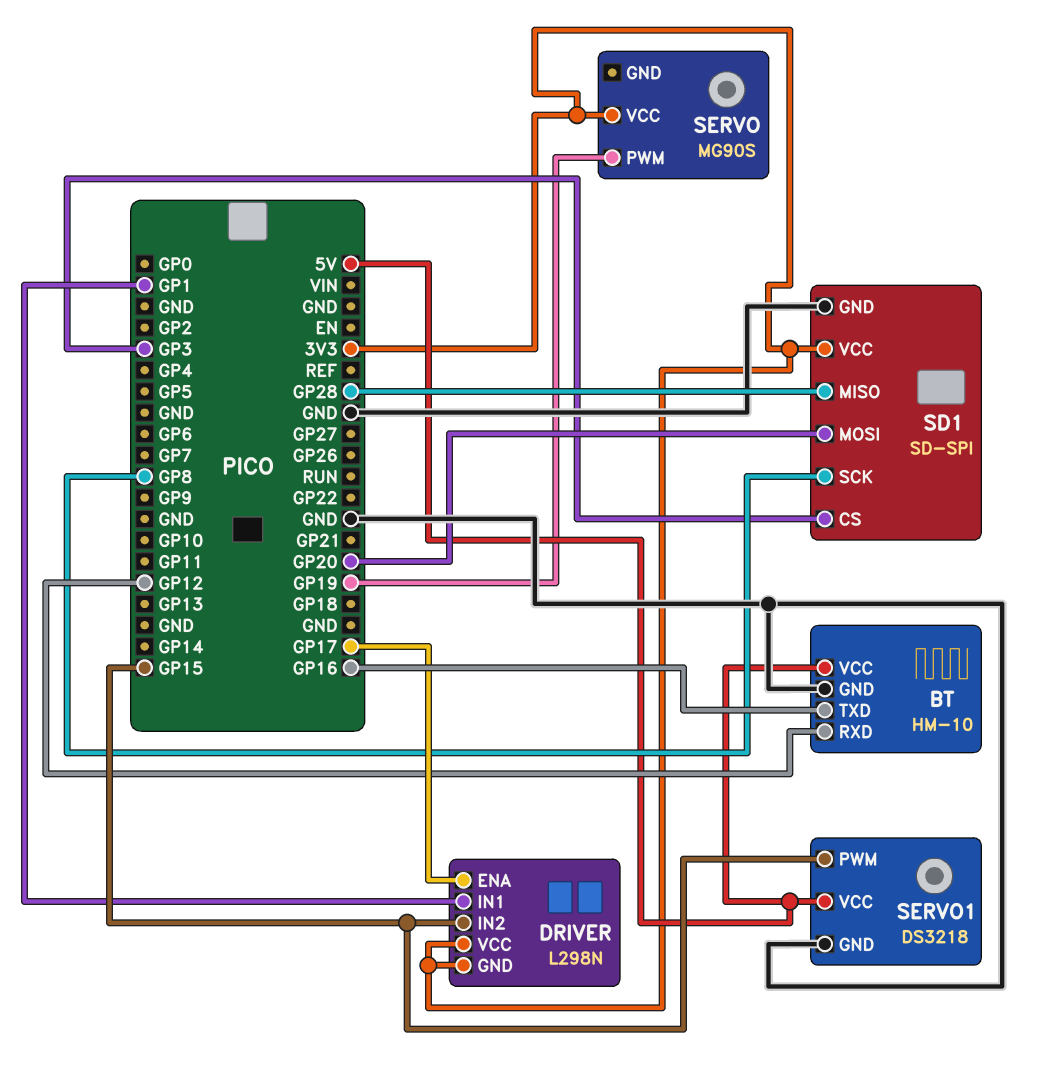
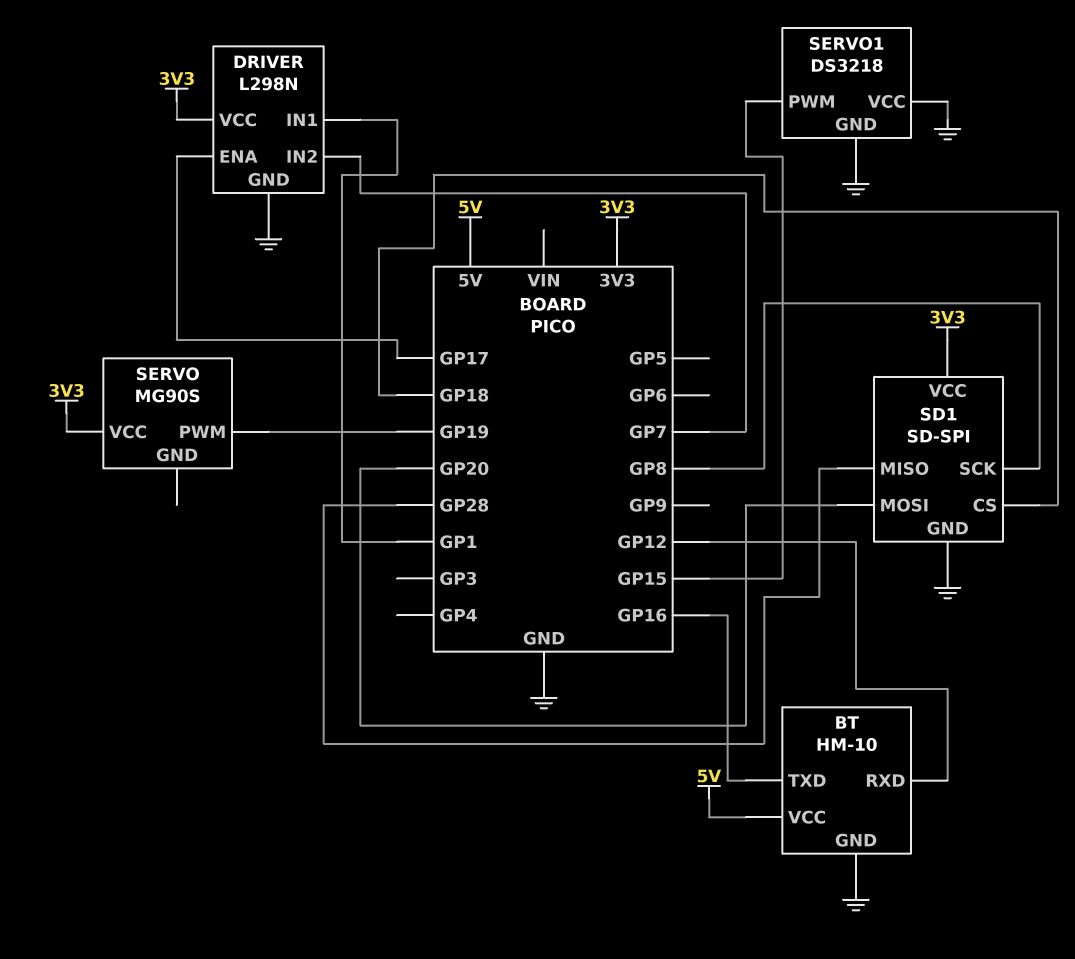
DRIVER pin GND: 3V3 -> GND
DRIVER pin IN2: GP15 -> GP7
SD1 pin CS: GP3 -> GP18
SERVO1 pin VCC: 5V -> GND

